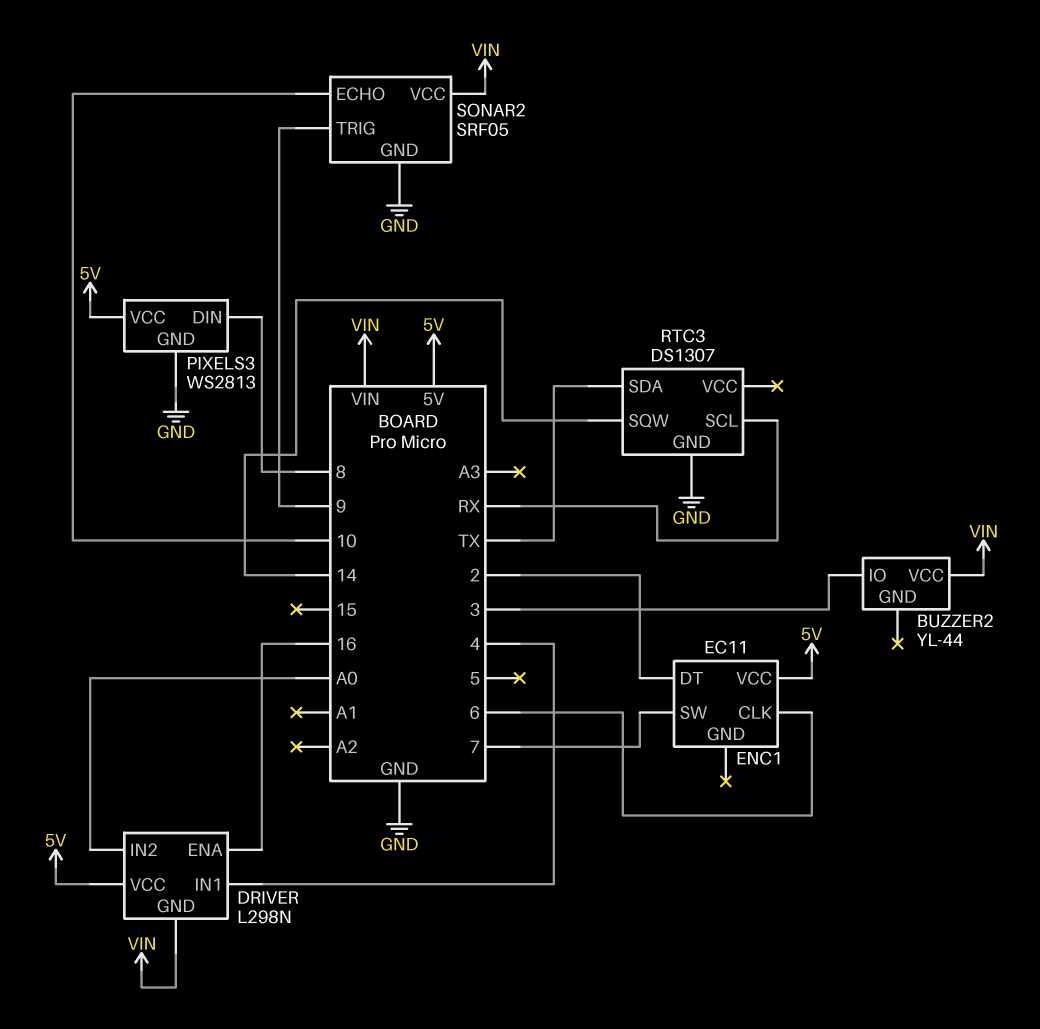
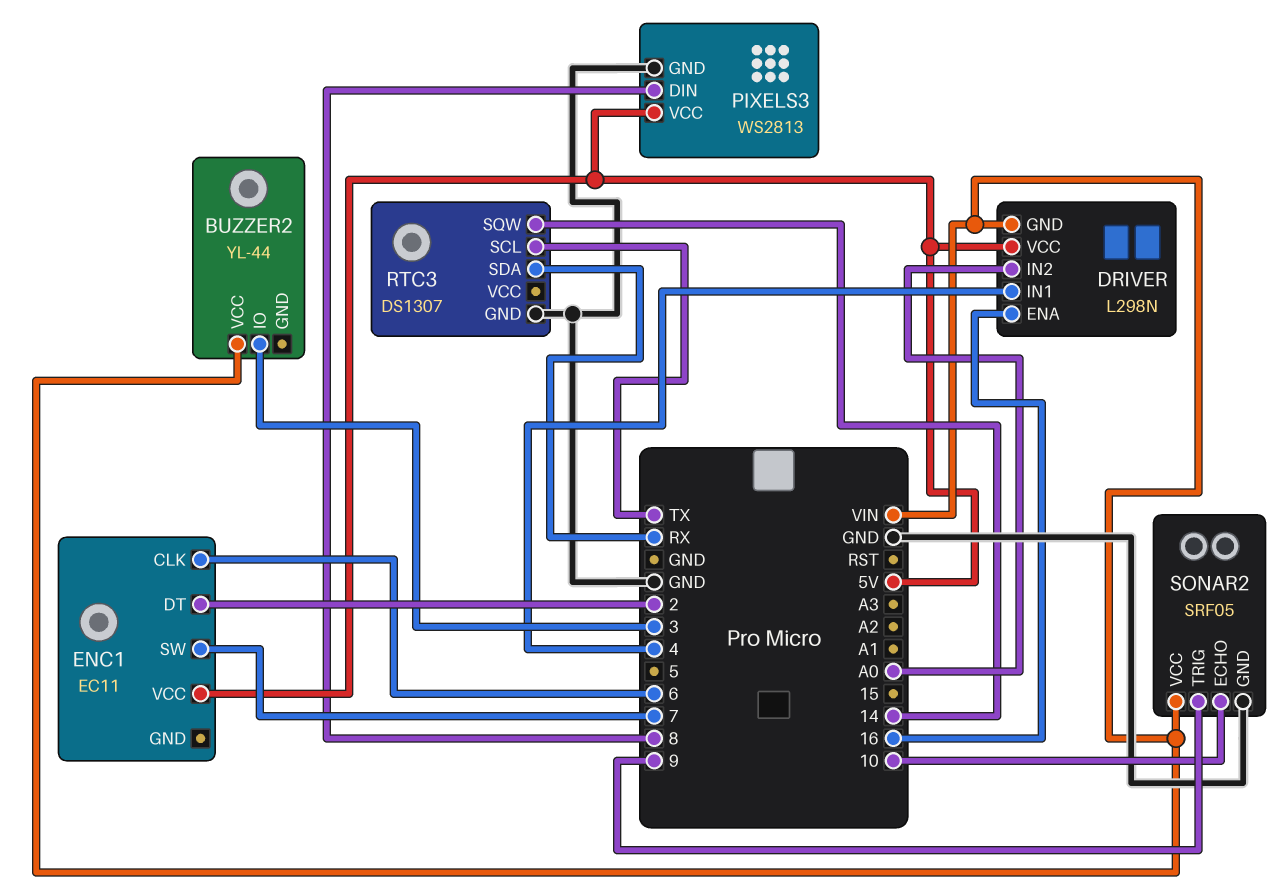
RTC3 pin SCL: RX -> TX
RTC3 pin SDA: TX -> RX

